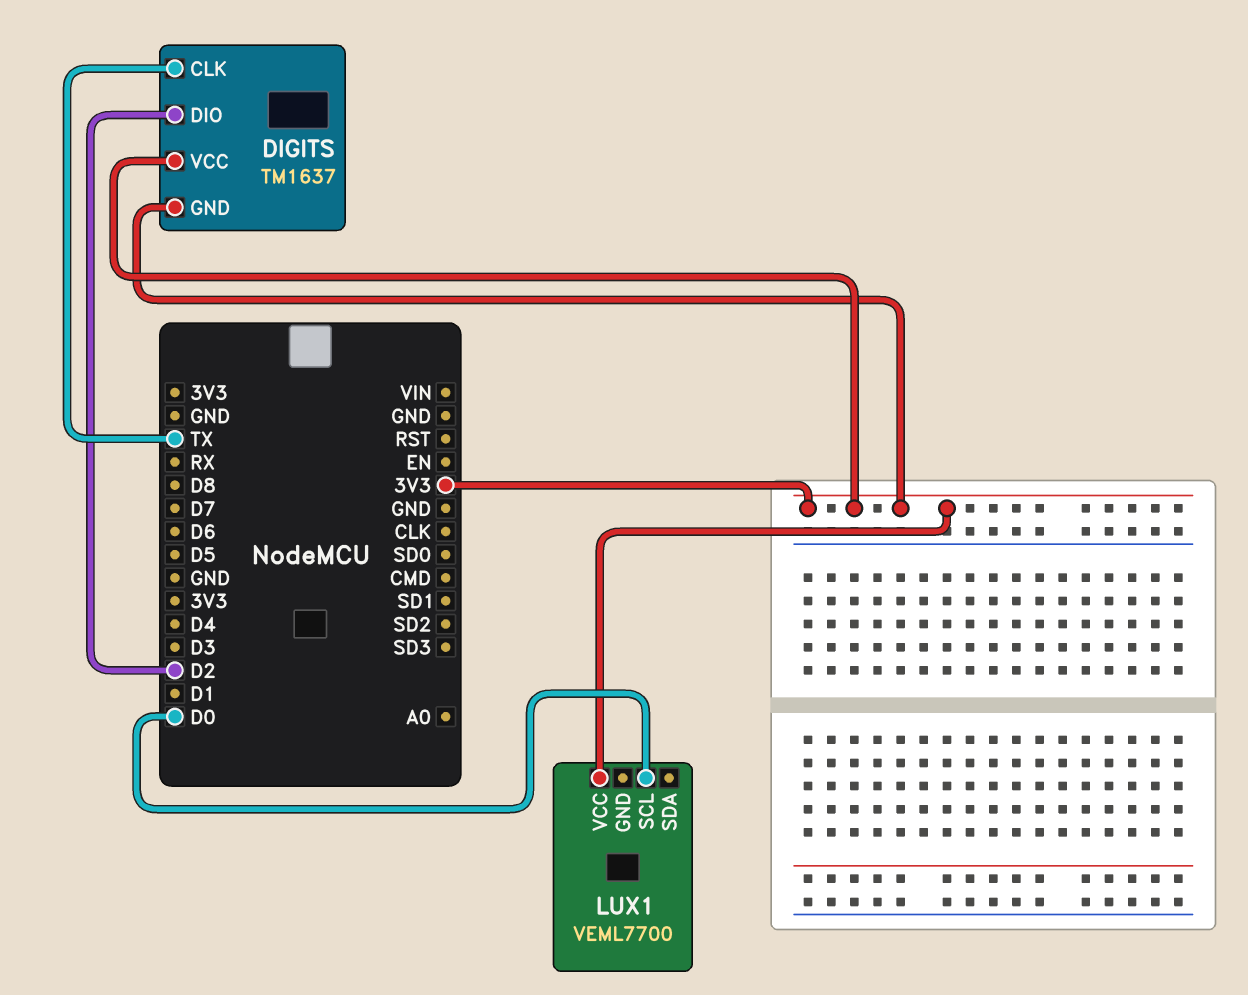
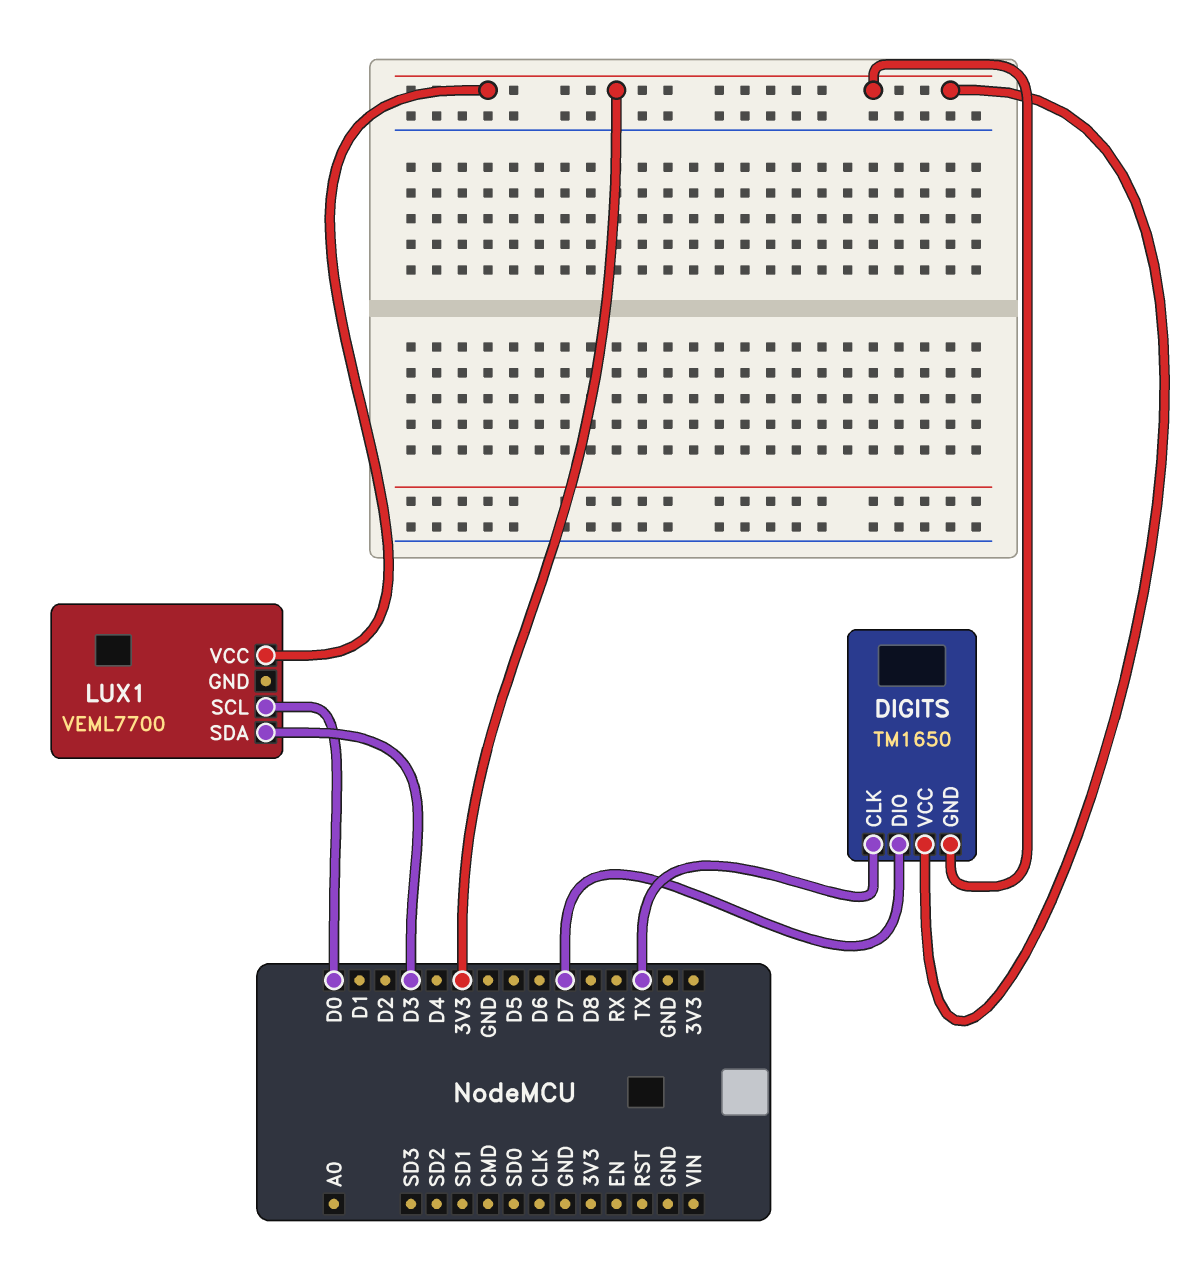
DIGITS: TM1637 -> TM1650
DIGITS pin DIO: D2 -> D7
LUX1 pin SDA: none -> D3

